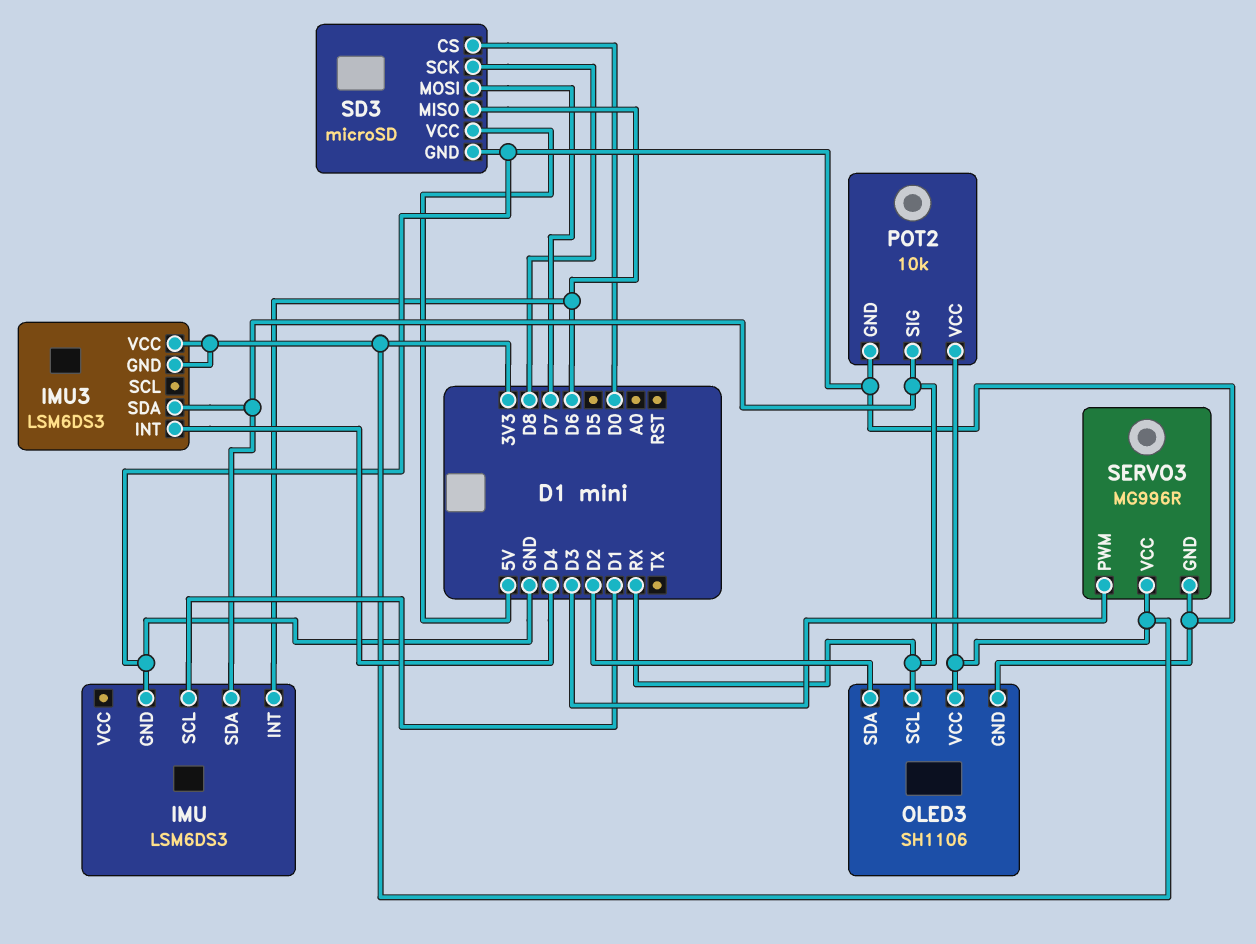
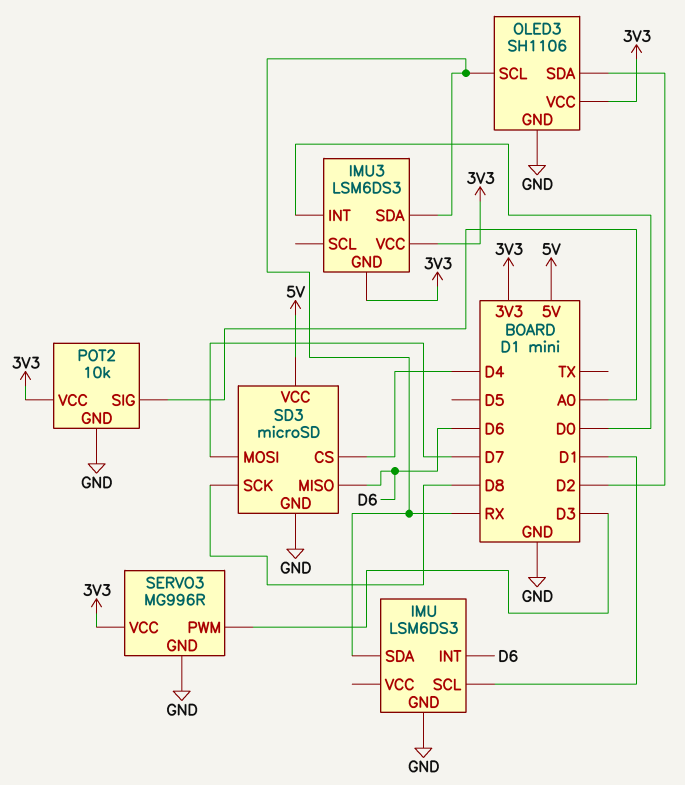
IMU3 pin INT: D4 -> D0
POT2 pin SIG: RX -> A0
SD3 pin CS: D0 -> D4

